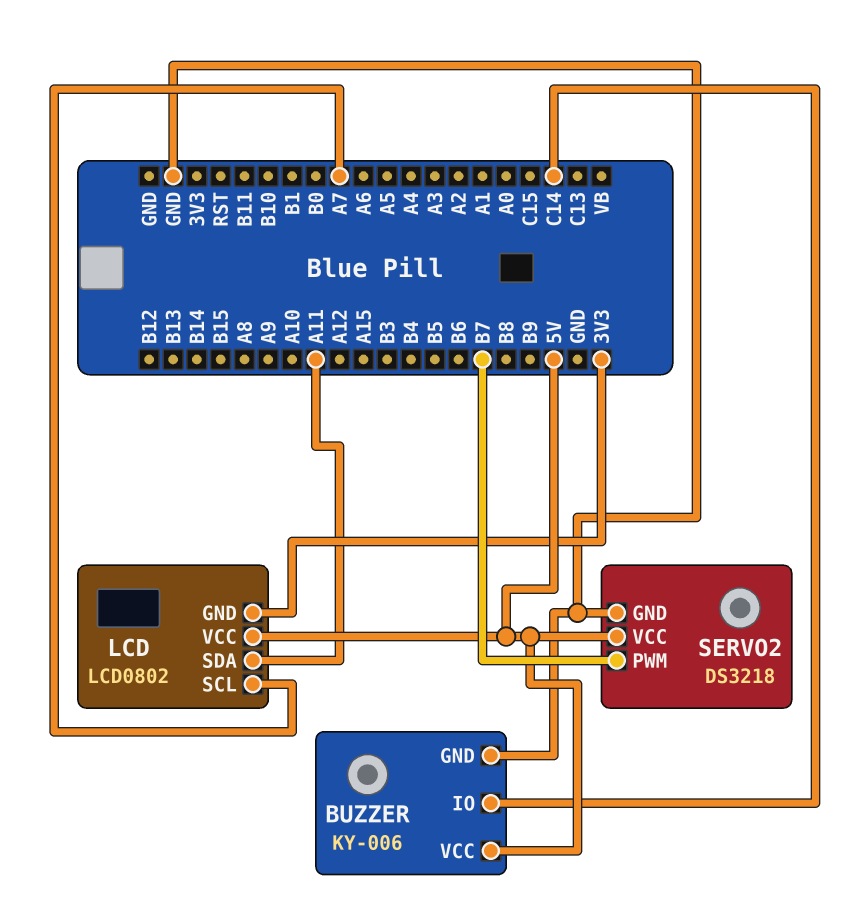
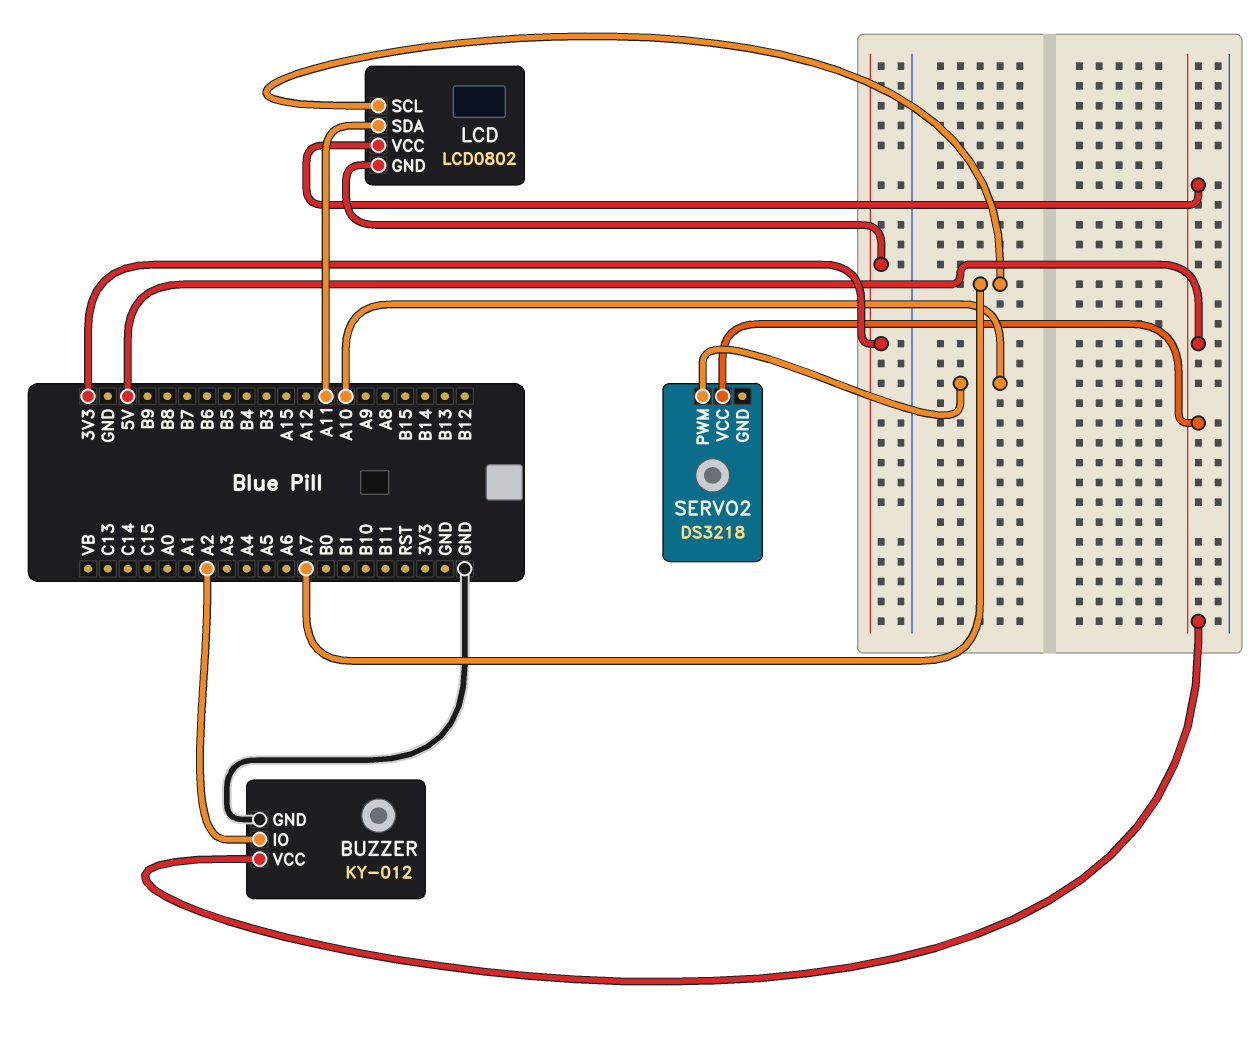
BUZZER: KY-006 -> KY-012
BUZZER pin IO: C14 -> A2
SERVO2 pin GND: GND -> none
SERVO2 pin PWM: B7 -> A10

